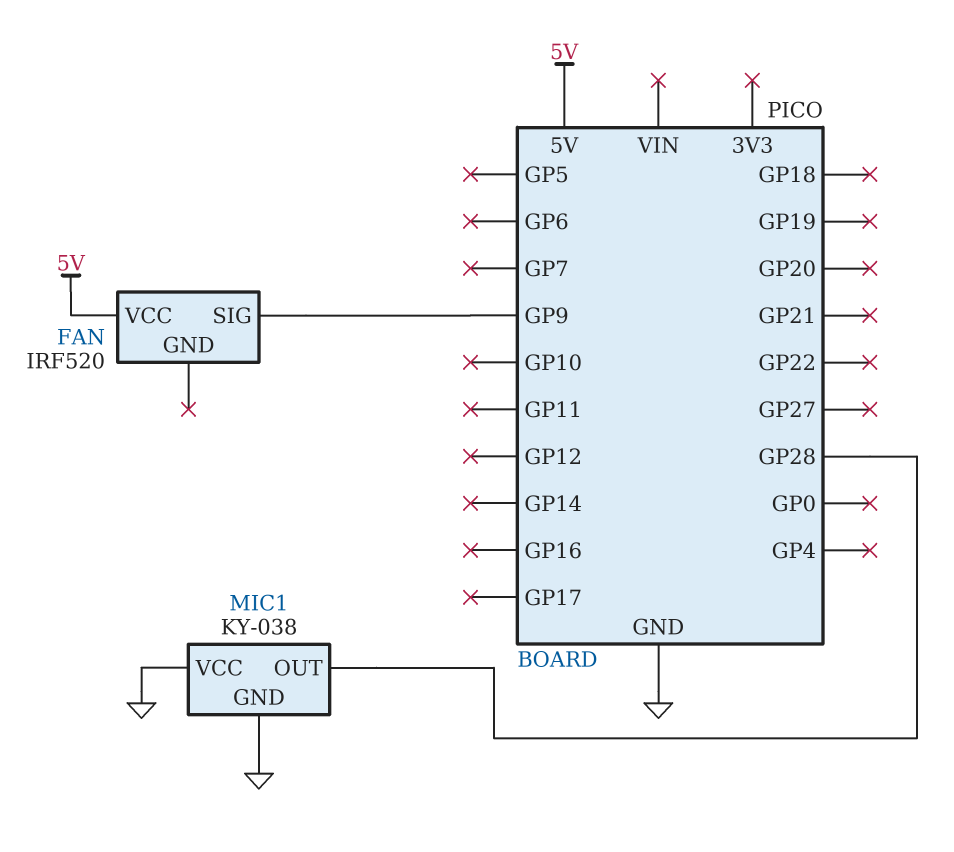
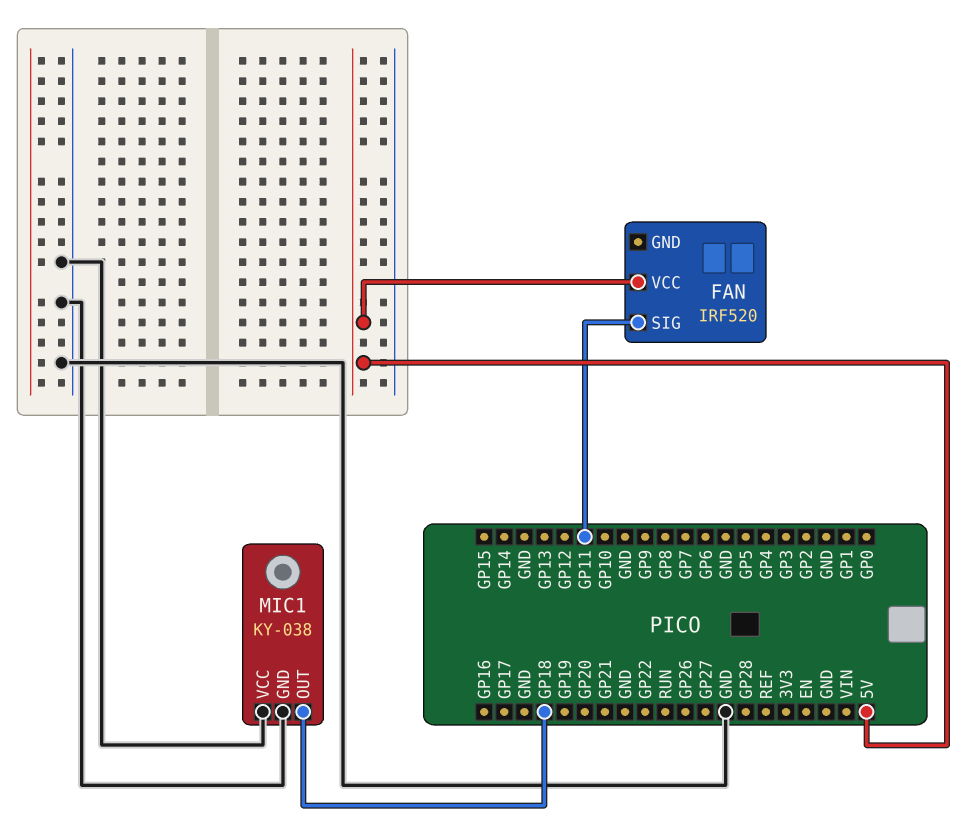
FAN pin SIG: GP9 -> GP11
MIC1 pin OUT: GP28 -> GP18

